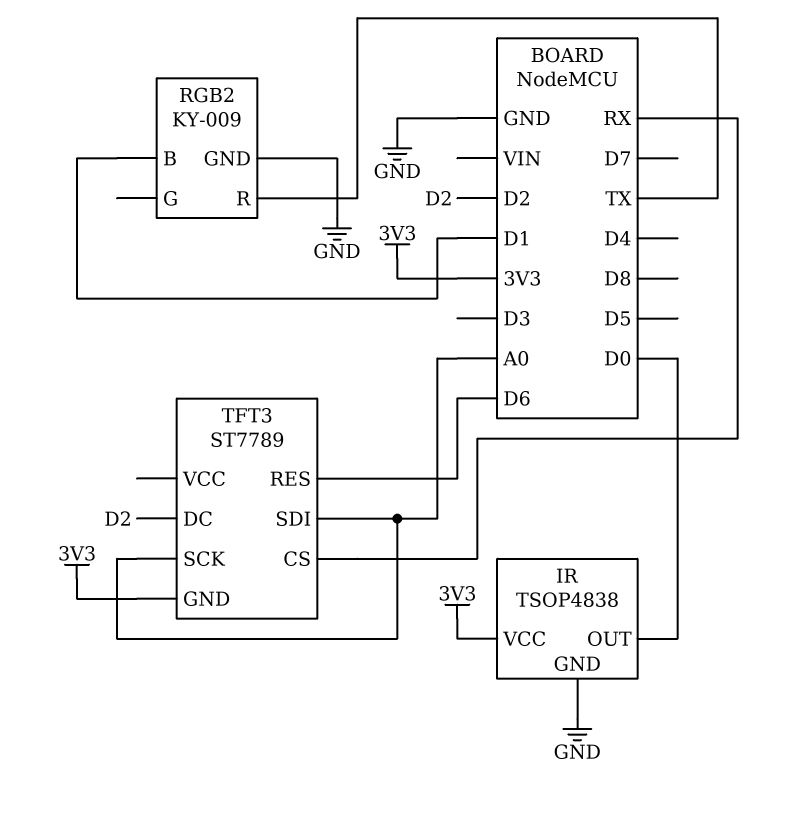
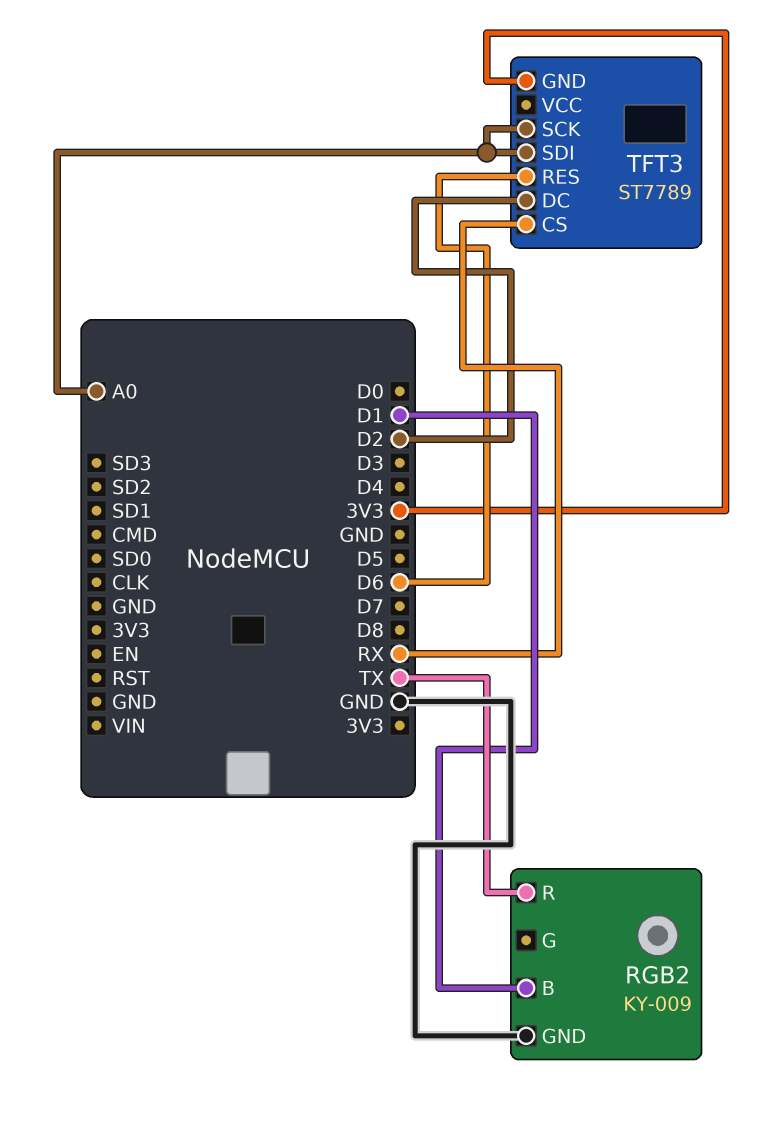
IR: TSOP4838 -> none
IR pin GND: GND -> none
IR pin OUT: D0 -> none
IR pin VCC: 3V3 -> none

